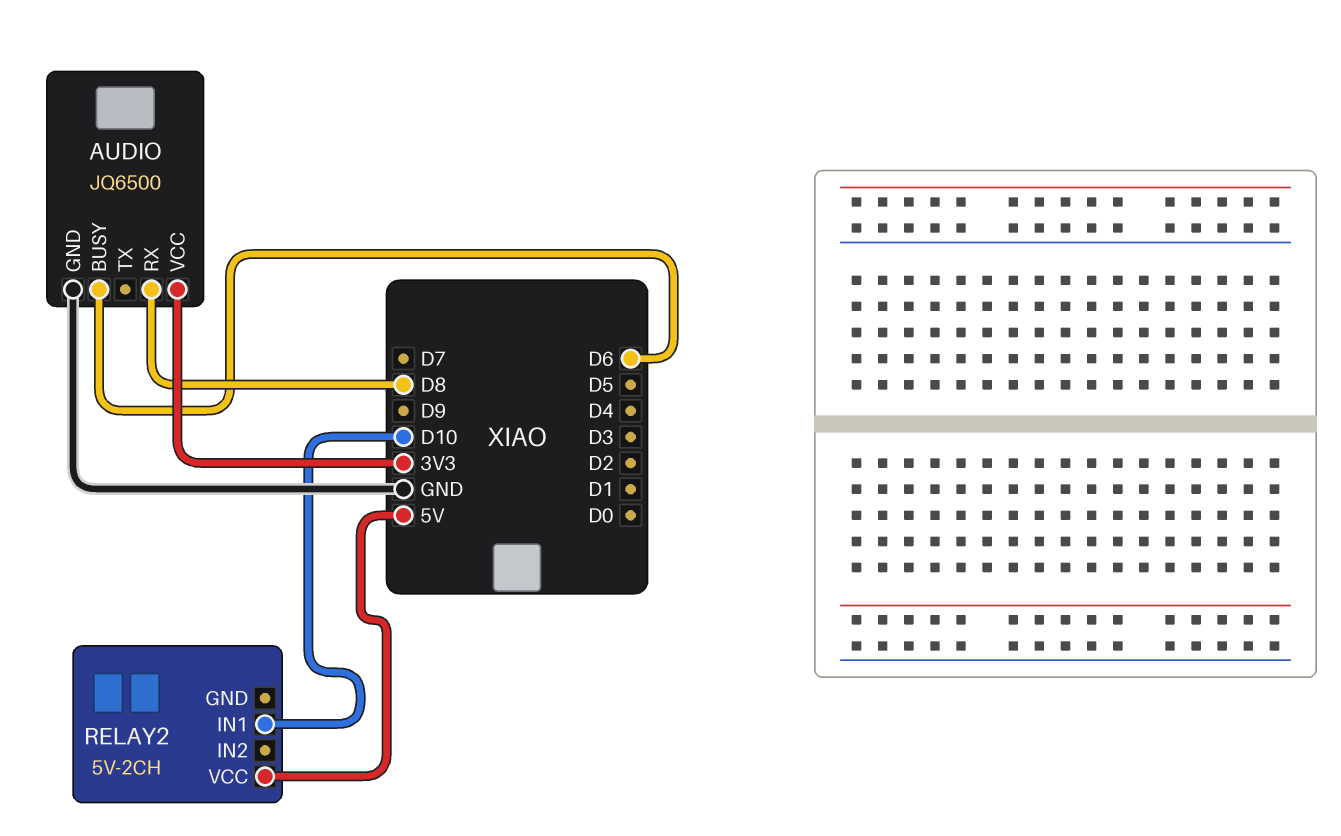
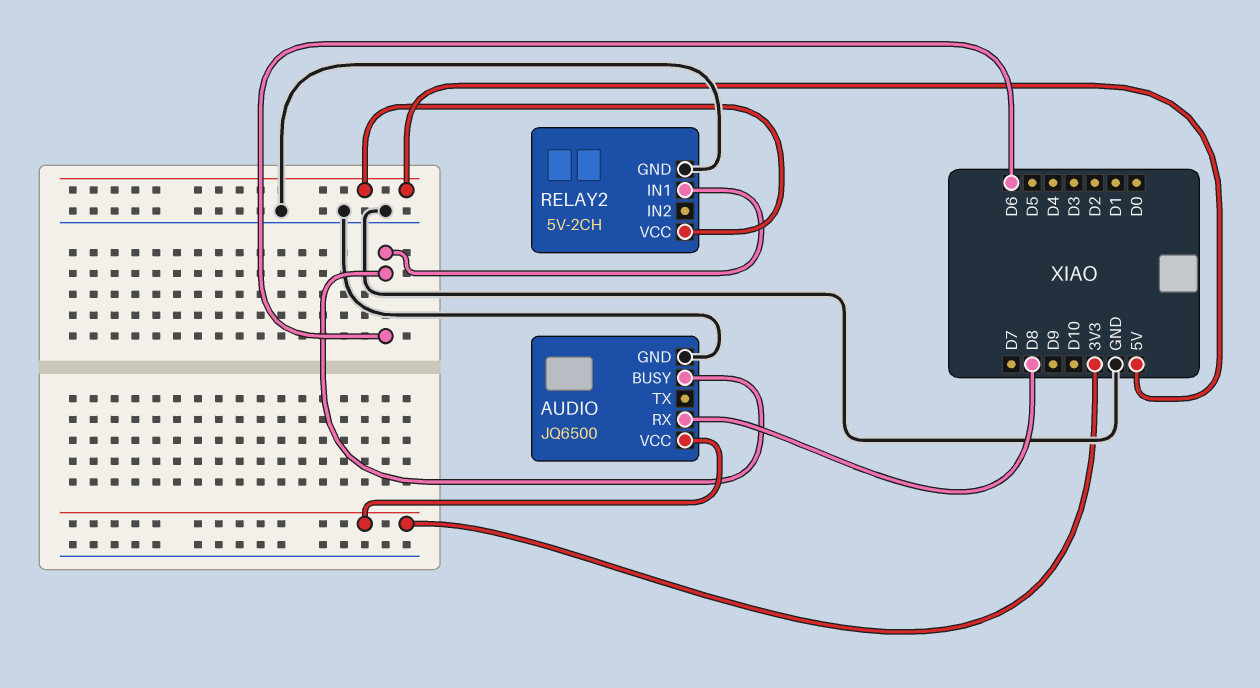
RELAY2 pin GND: none -> GND
RELAY2 pin IN1: D10 -> D6

